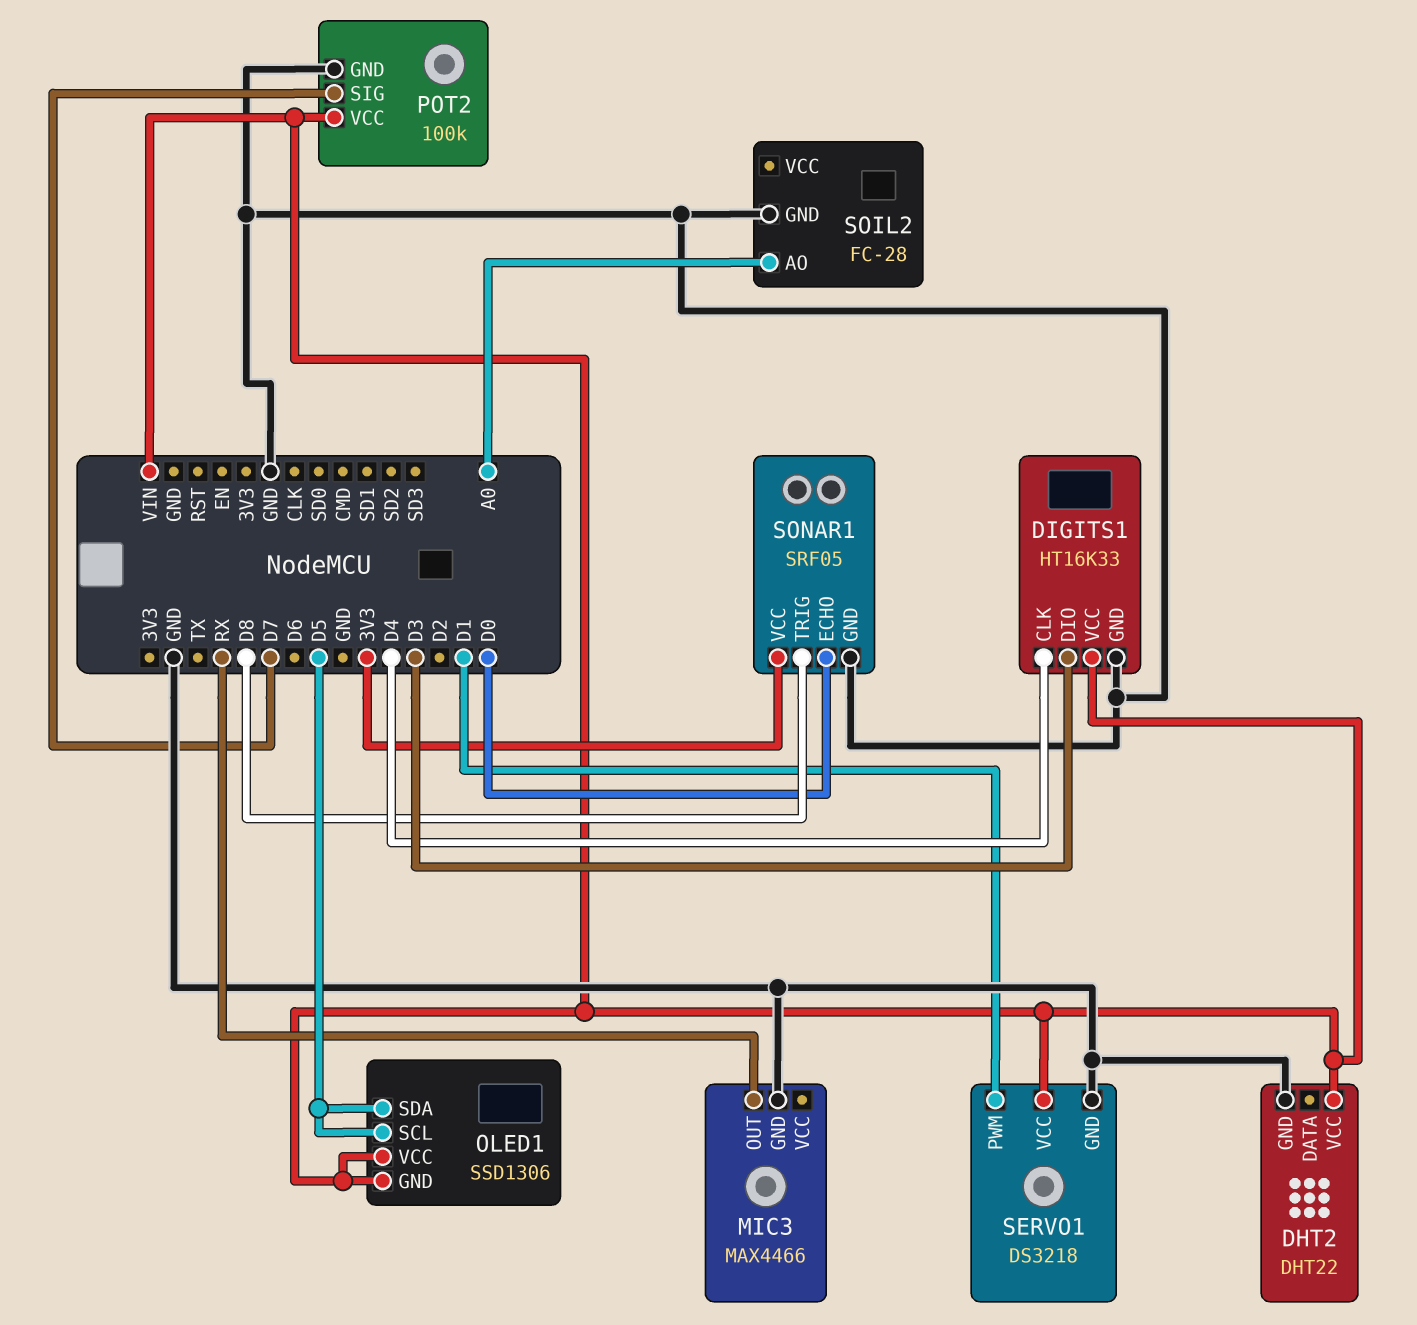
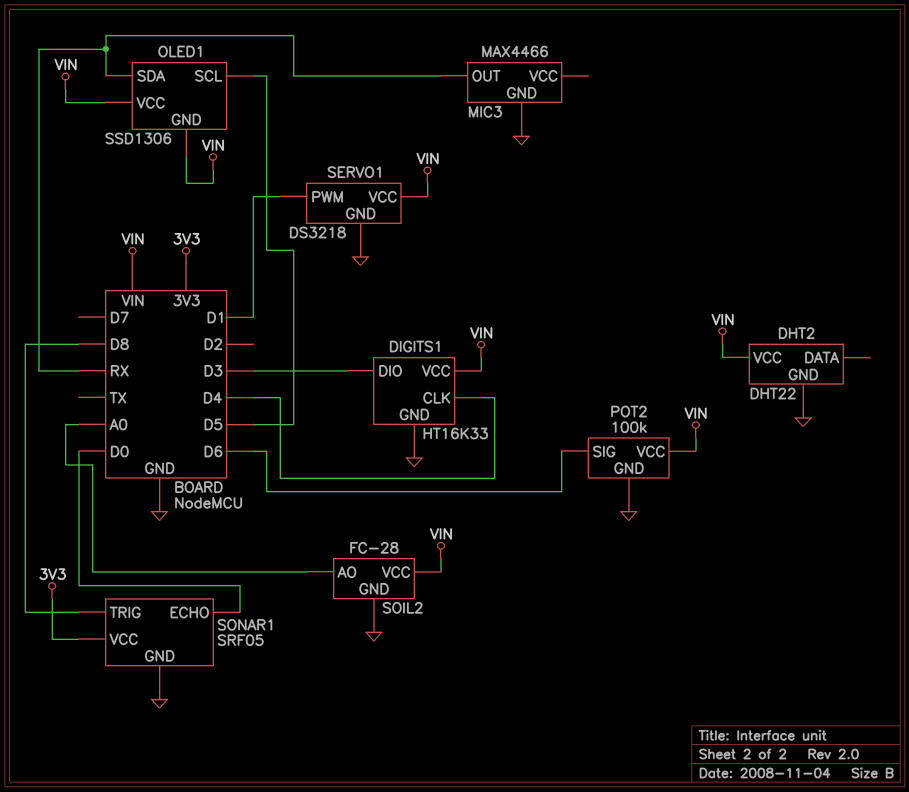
OLED1 pin SDA: D5 -> RX
POT2 pin SIG: D7 -> D6
SOIL2 pin VCC: none -> VIN

